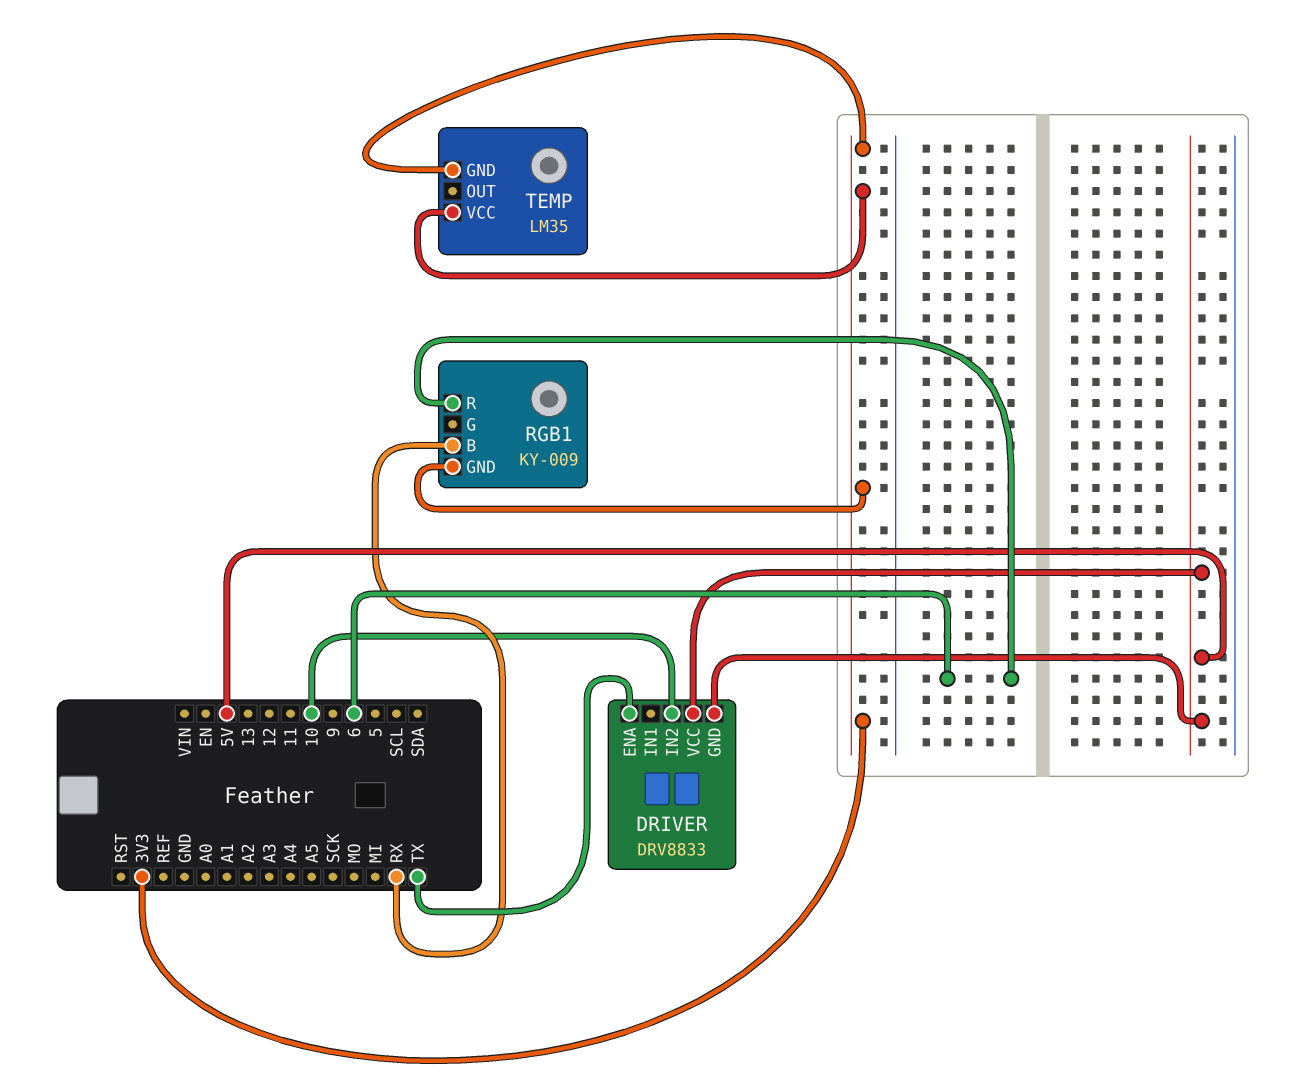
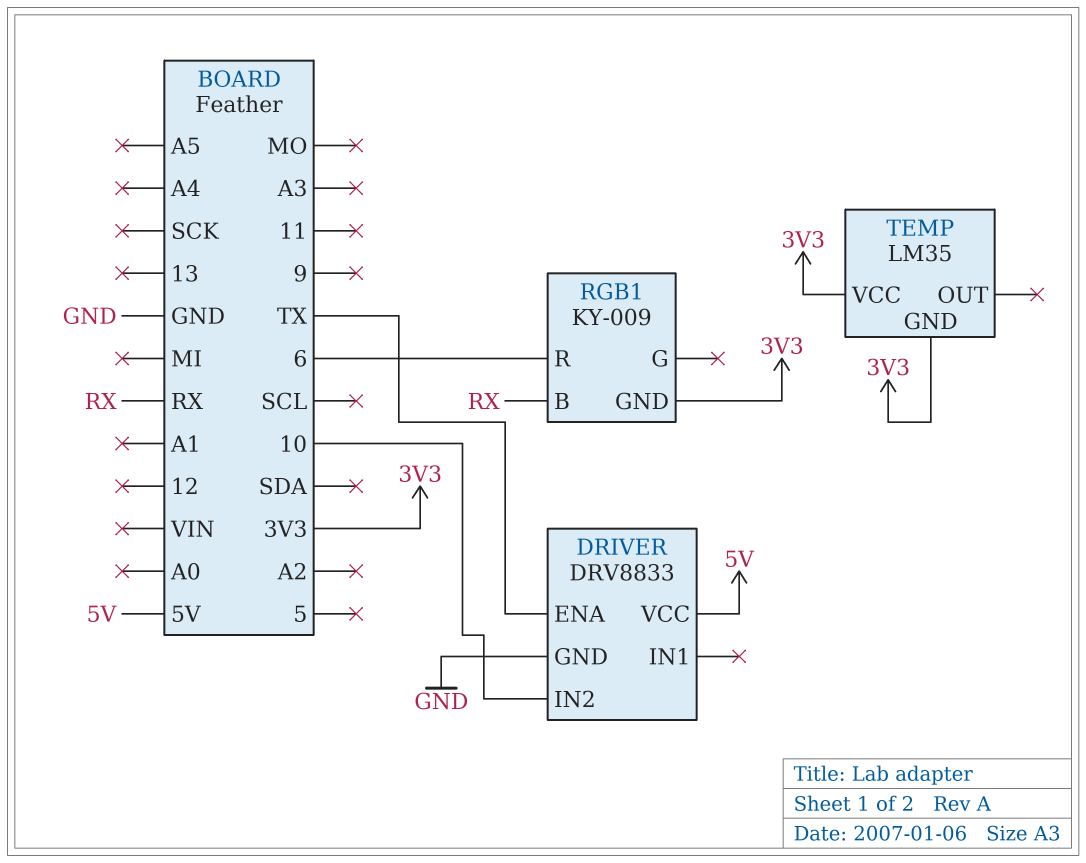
DRIVER pin GND: 5V -> GND

